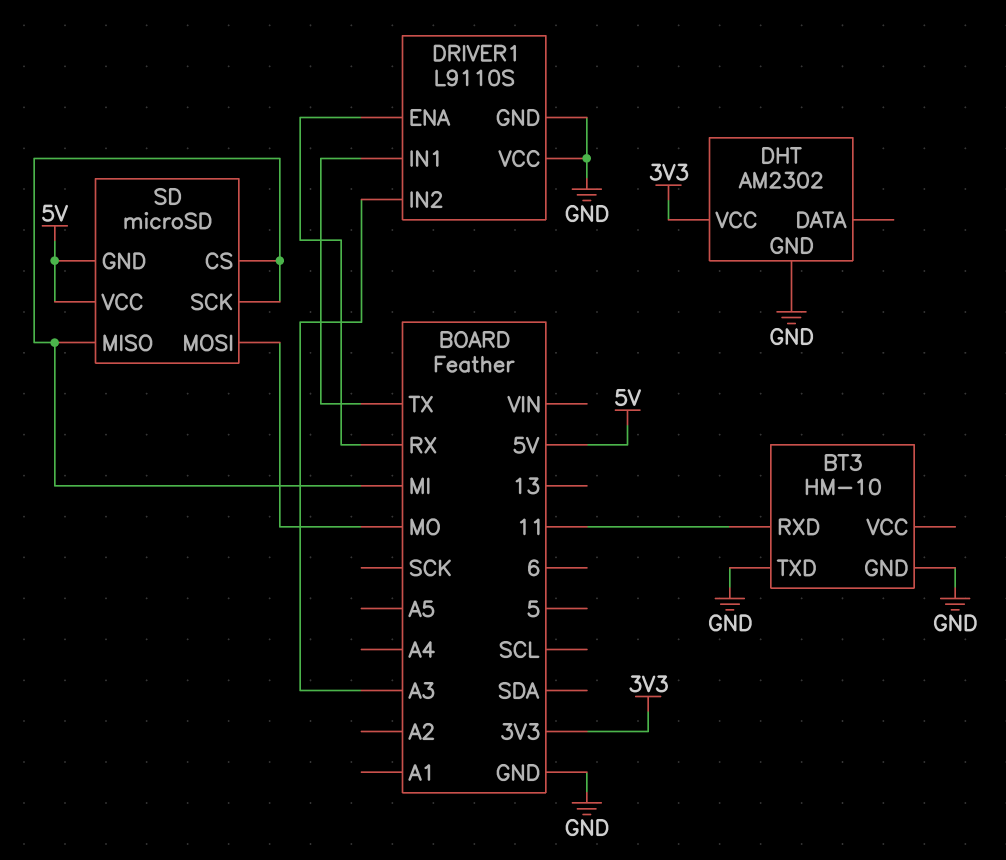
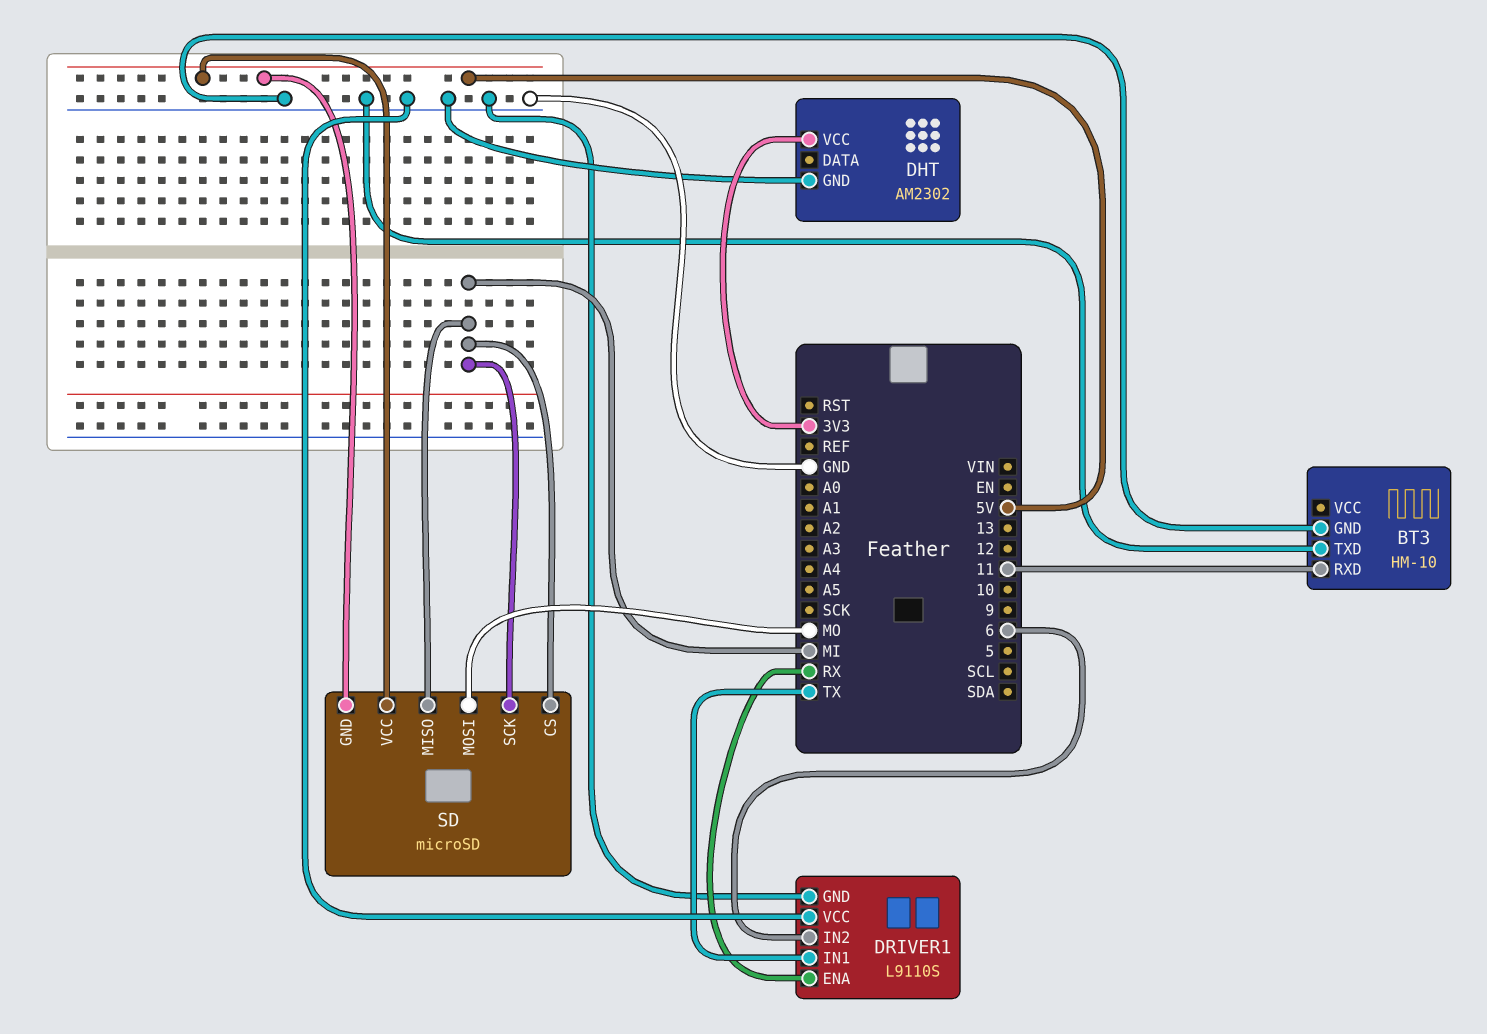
DRIVER1 pin IN2: A3 -> 6

